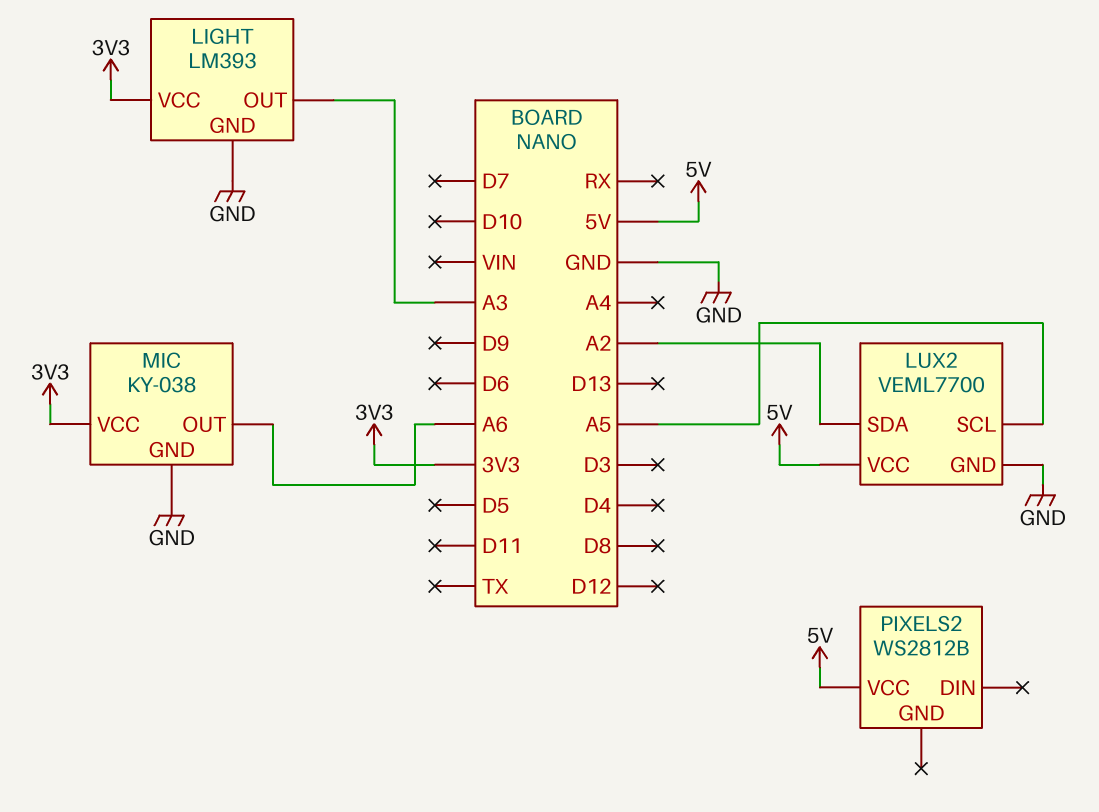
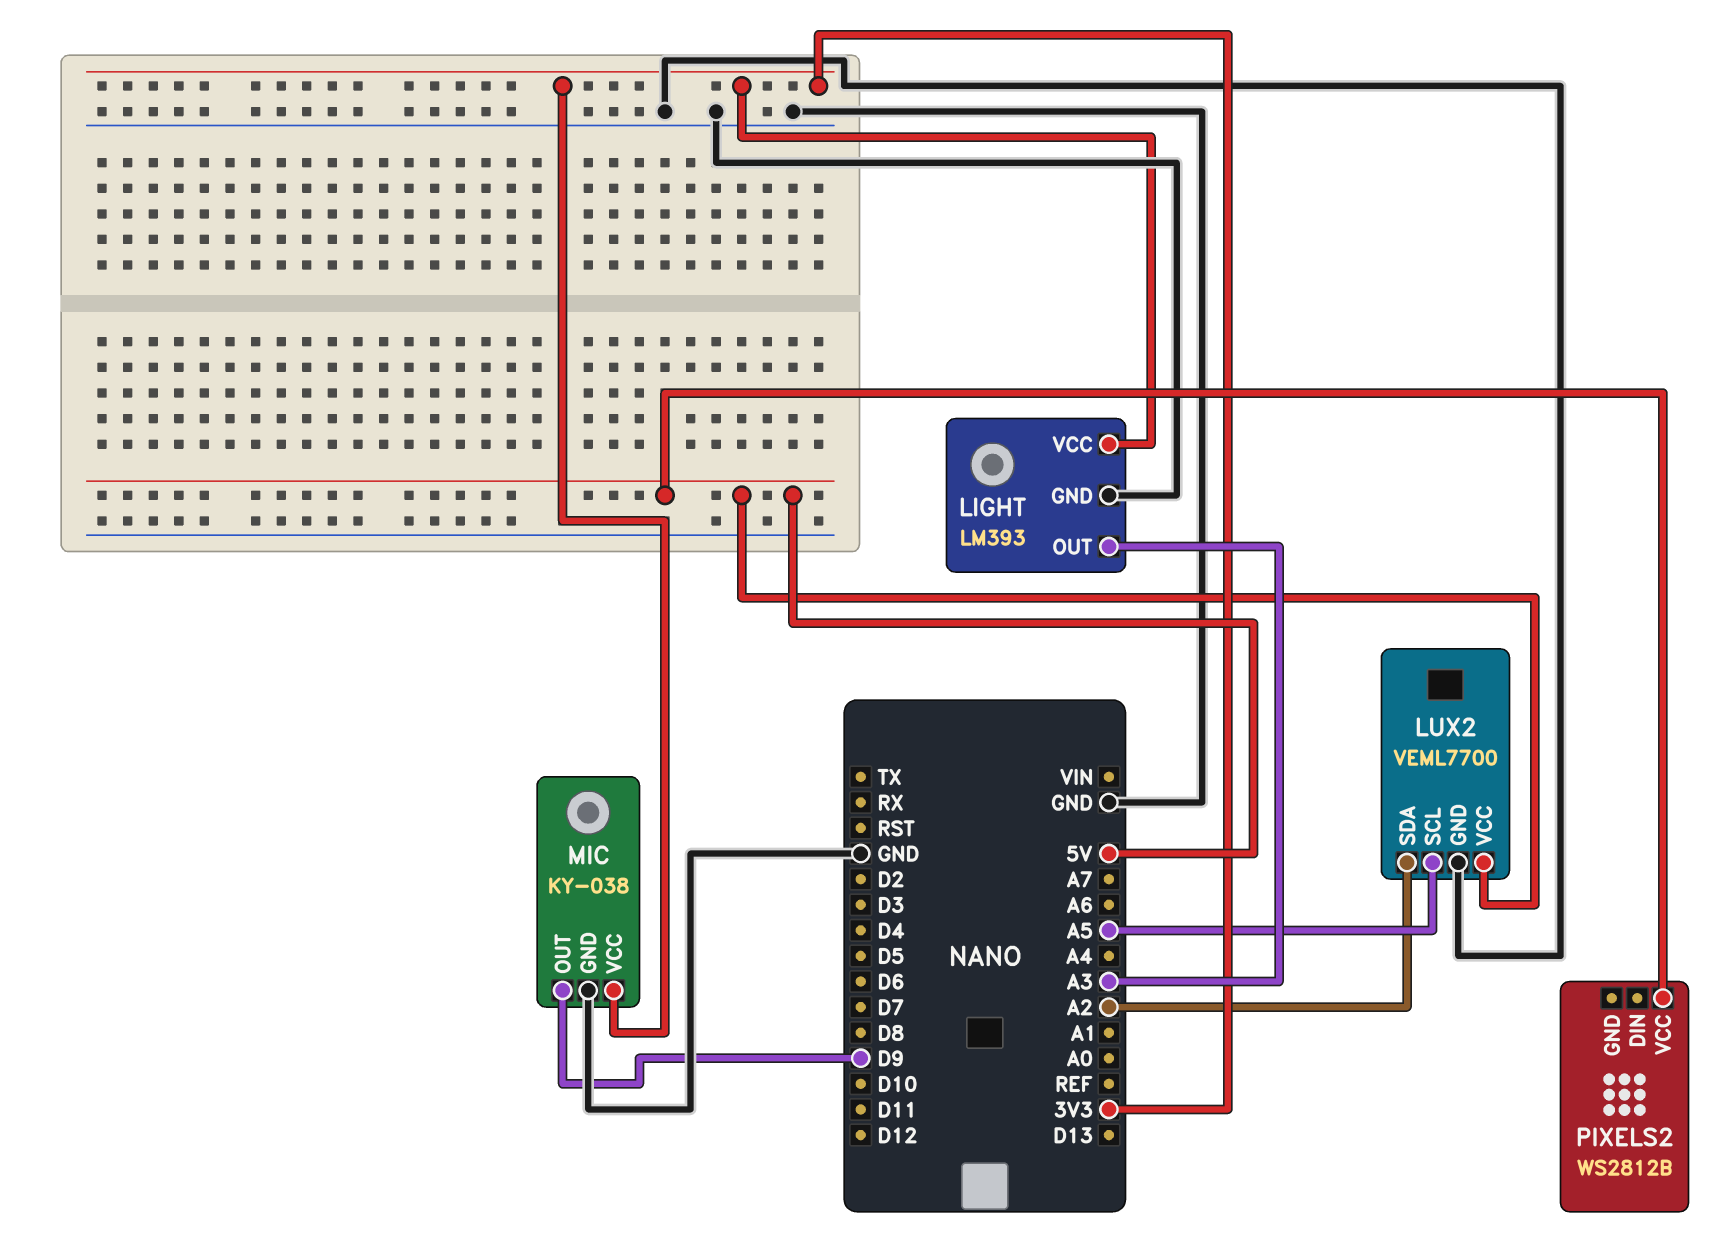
MIC pin OUT: A6 -> D9

